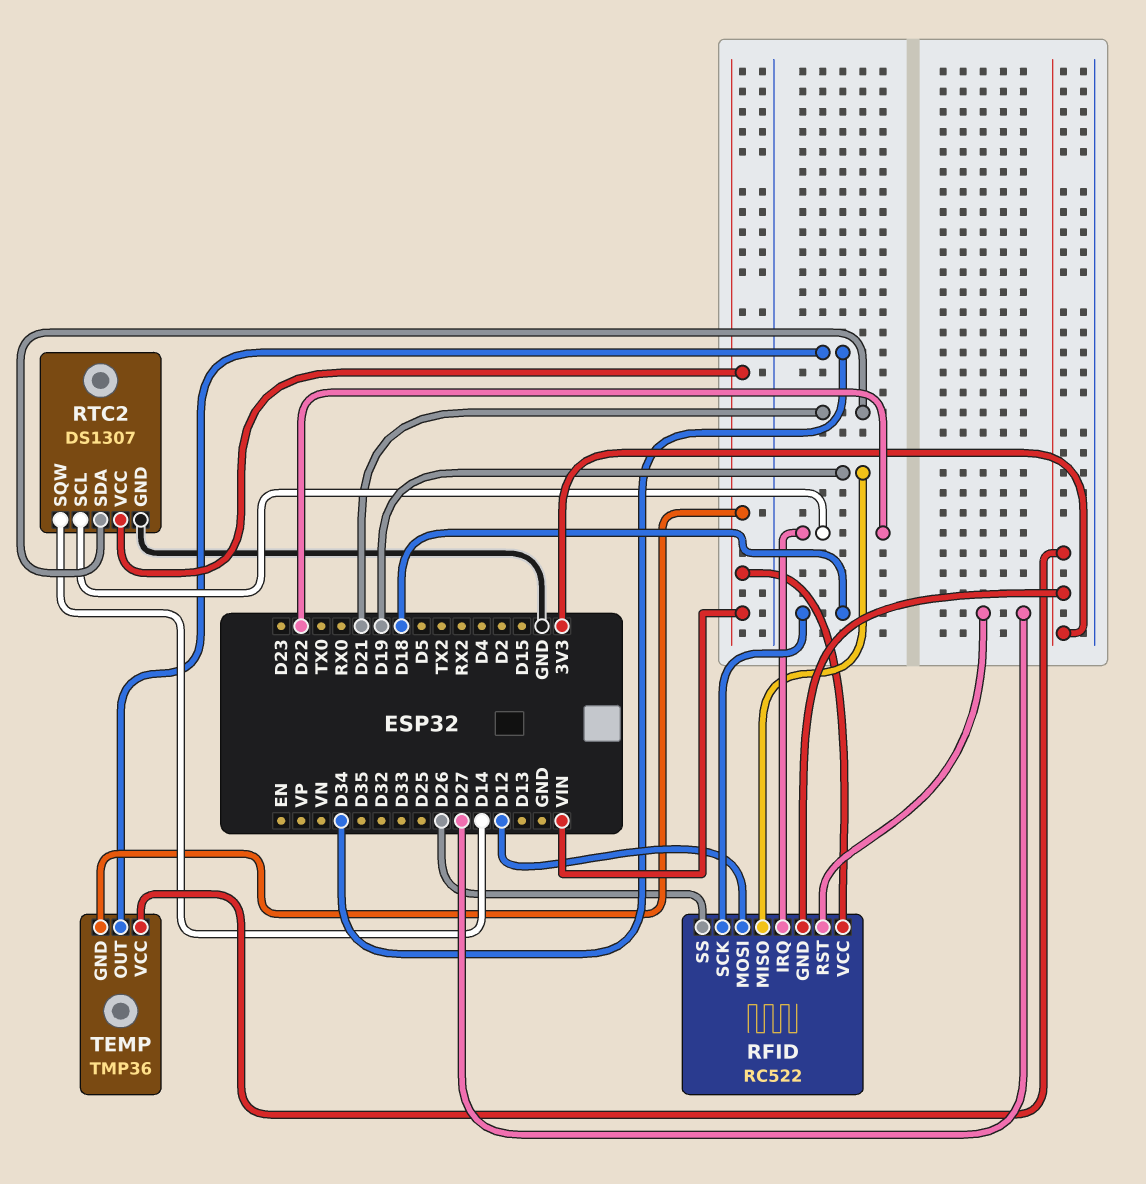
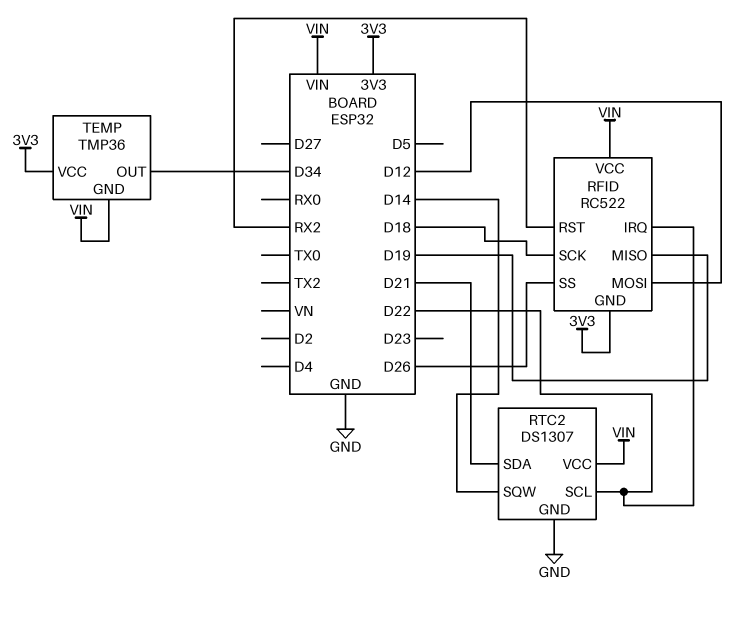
RFID pin RST: D27 -> RX2

